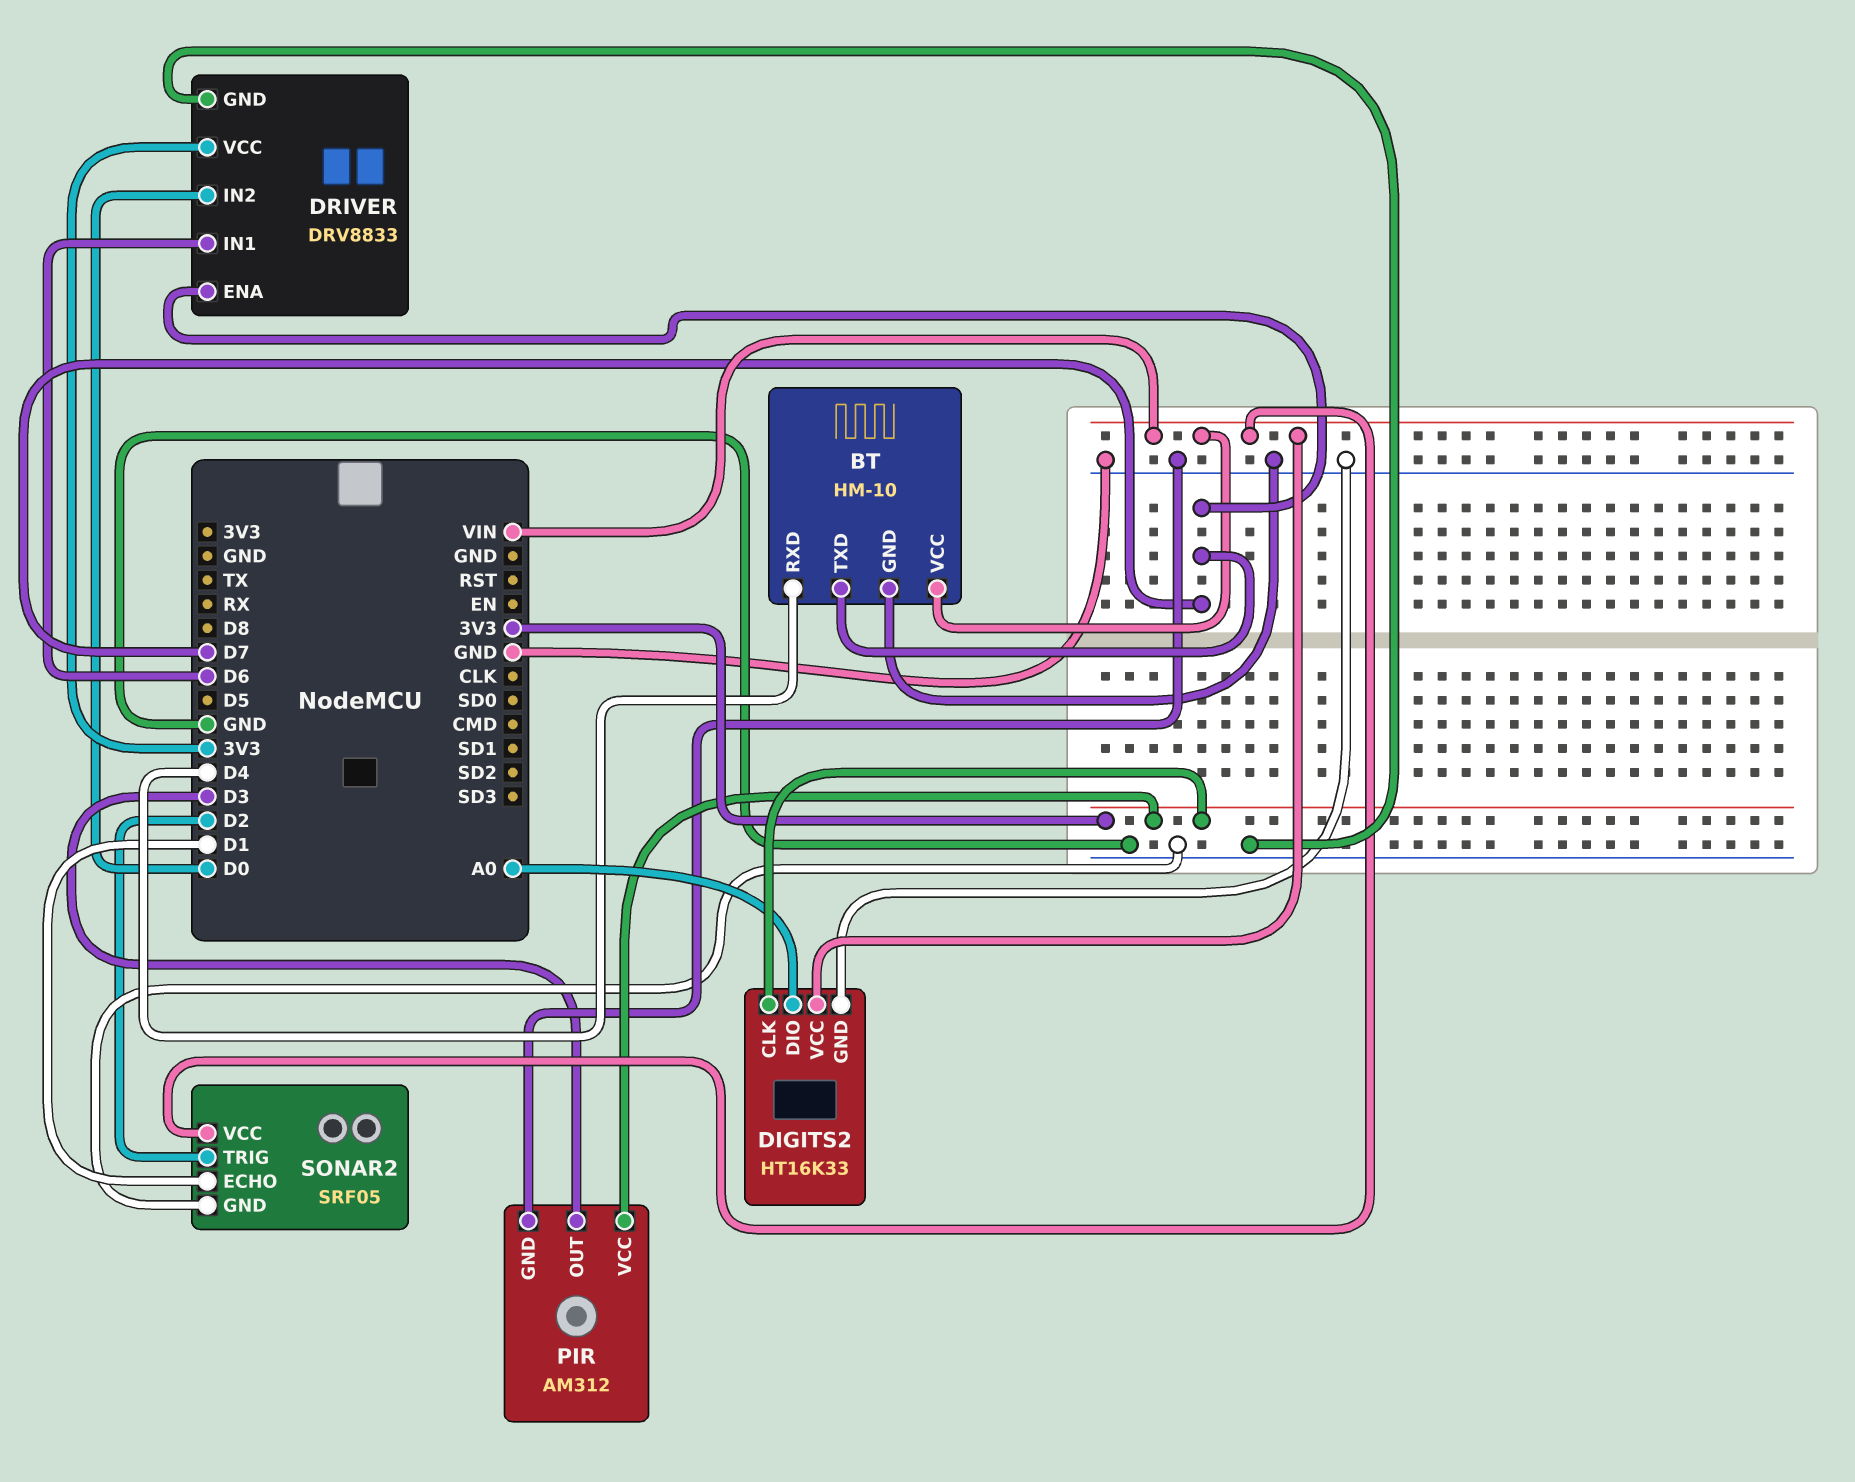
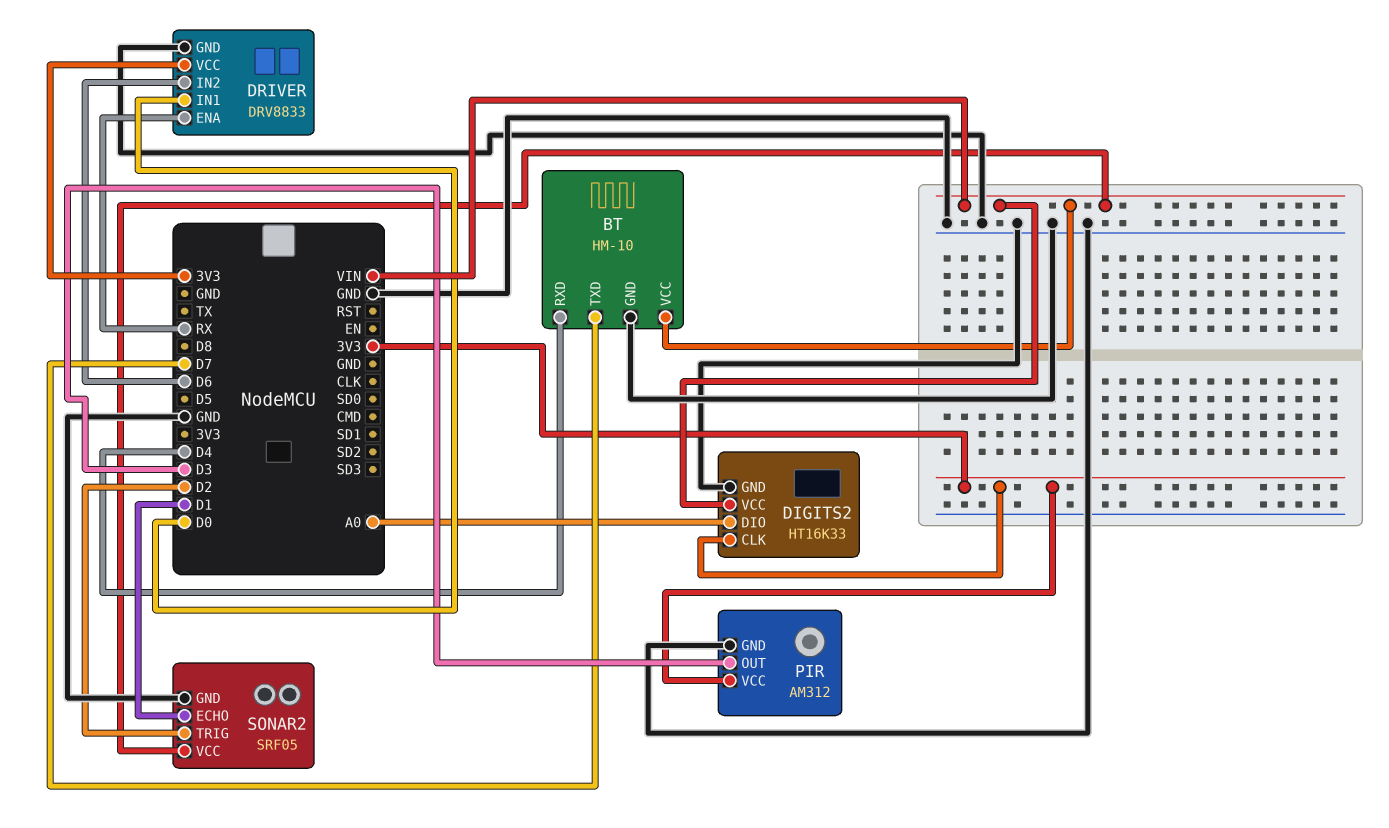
DRIVER pin ENA: D7 -> RX
DRIVER pin IN1: D6 -> D0
DRIVER pin IN2: D0 -> D6

